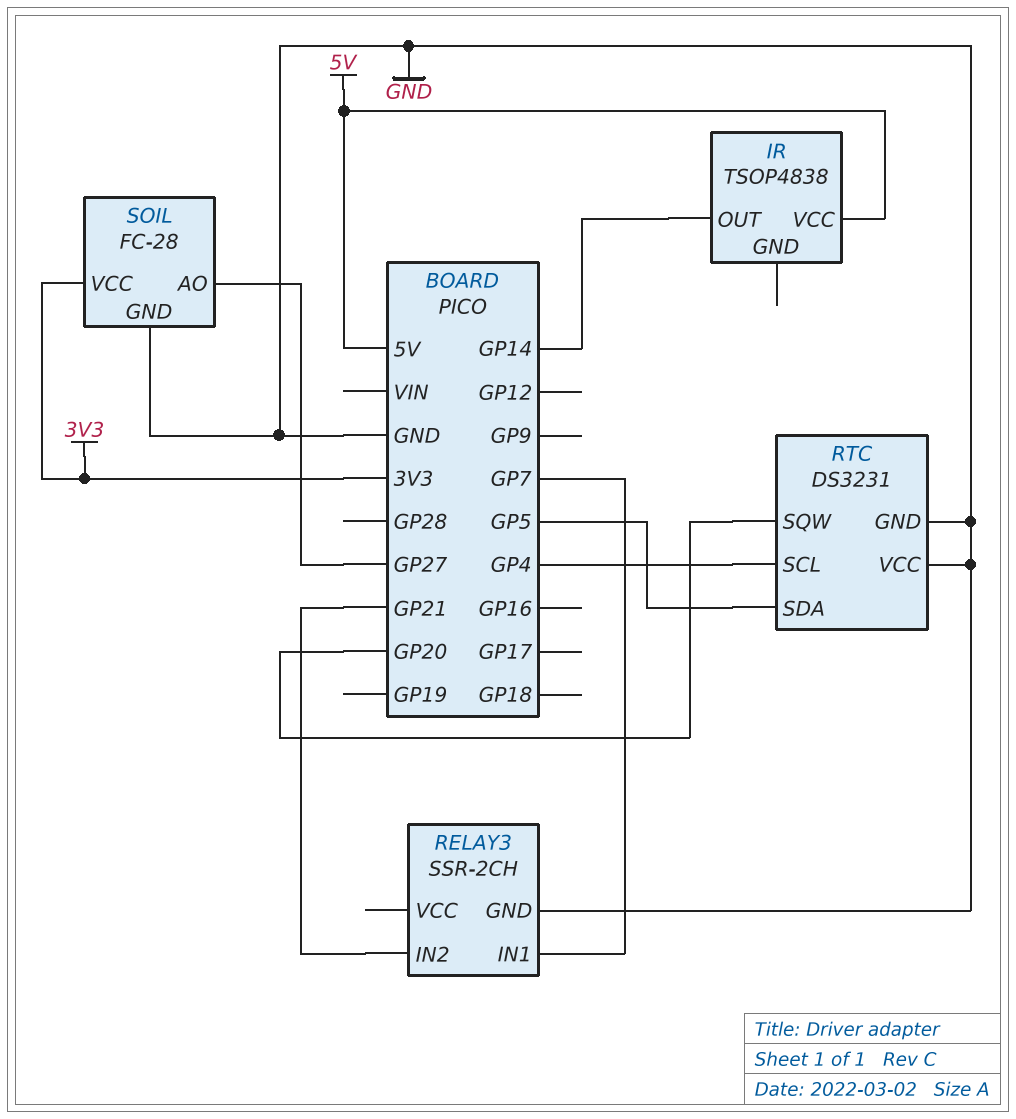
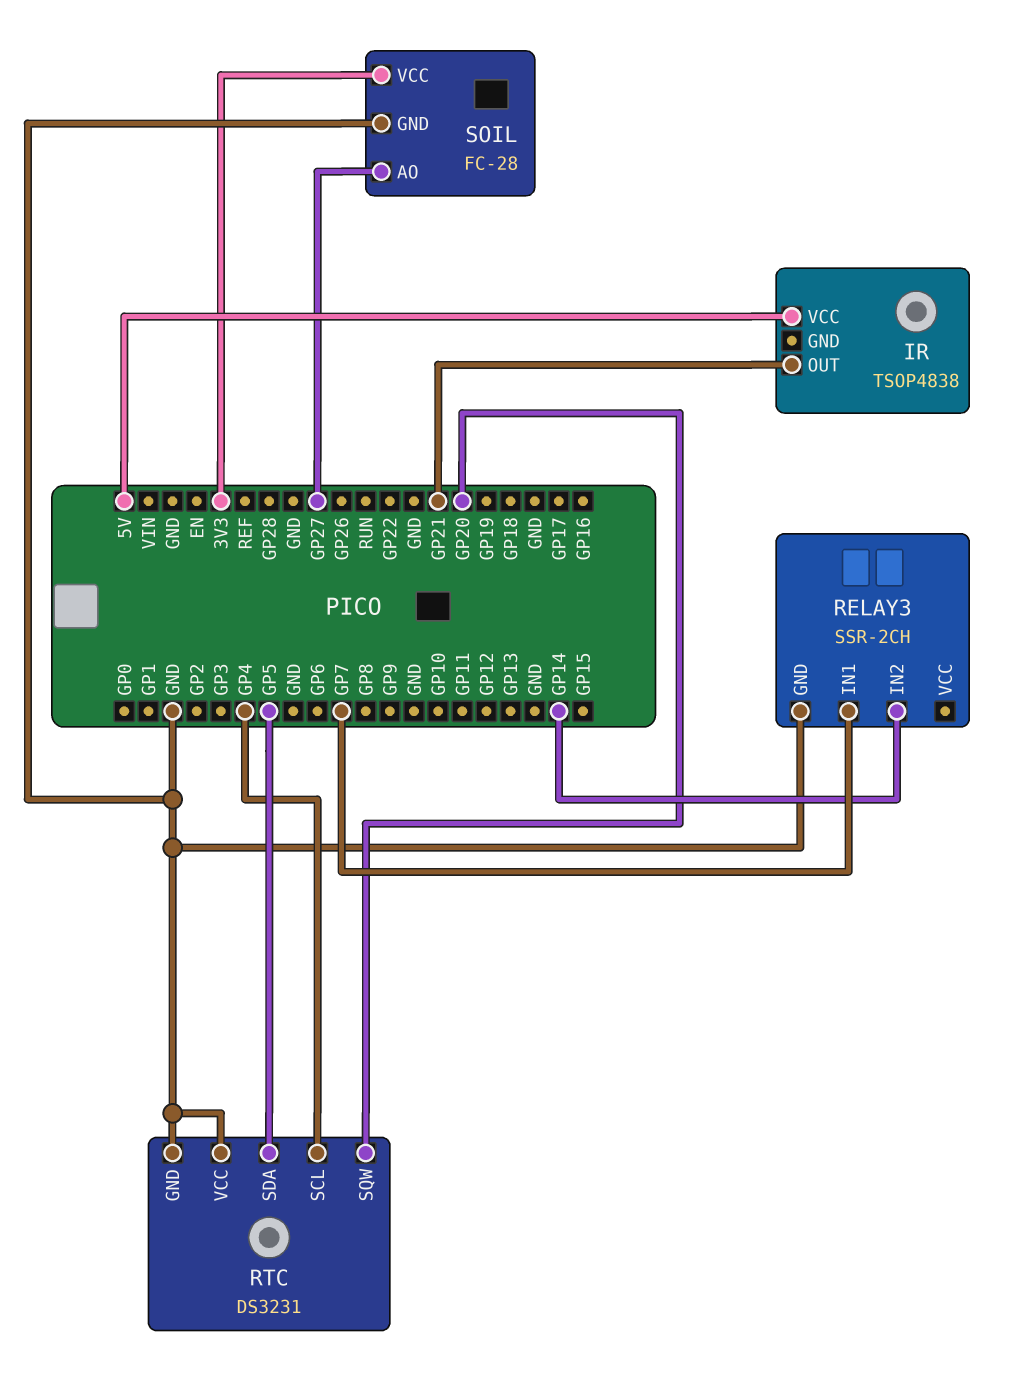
IR pin OUT: GP14 -> GP21
RELAY3 pin IN2: GP21 -> GP14

